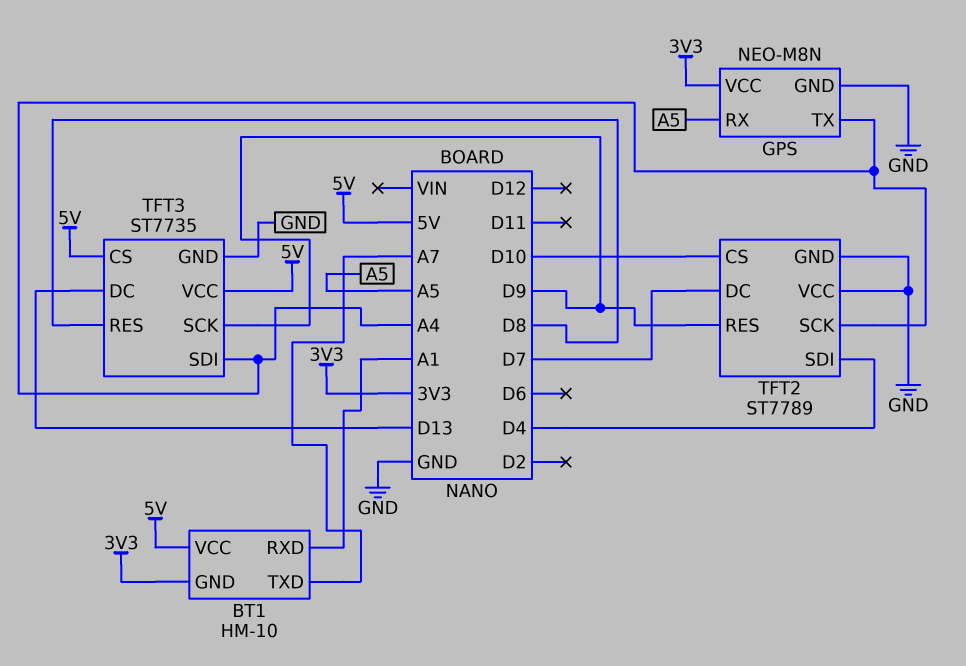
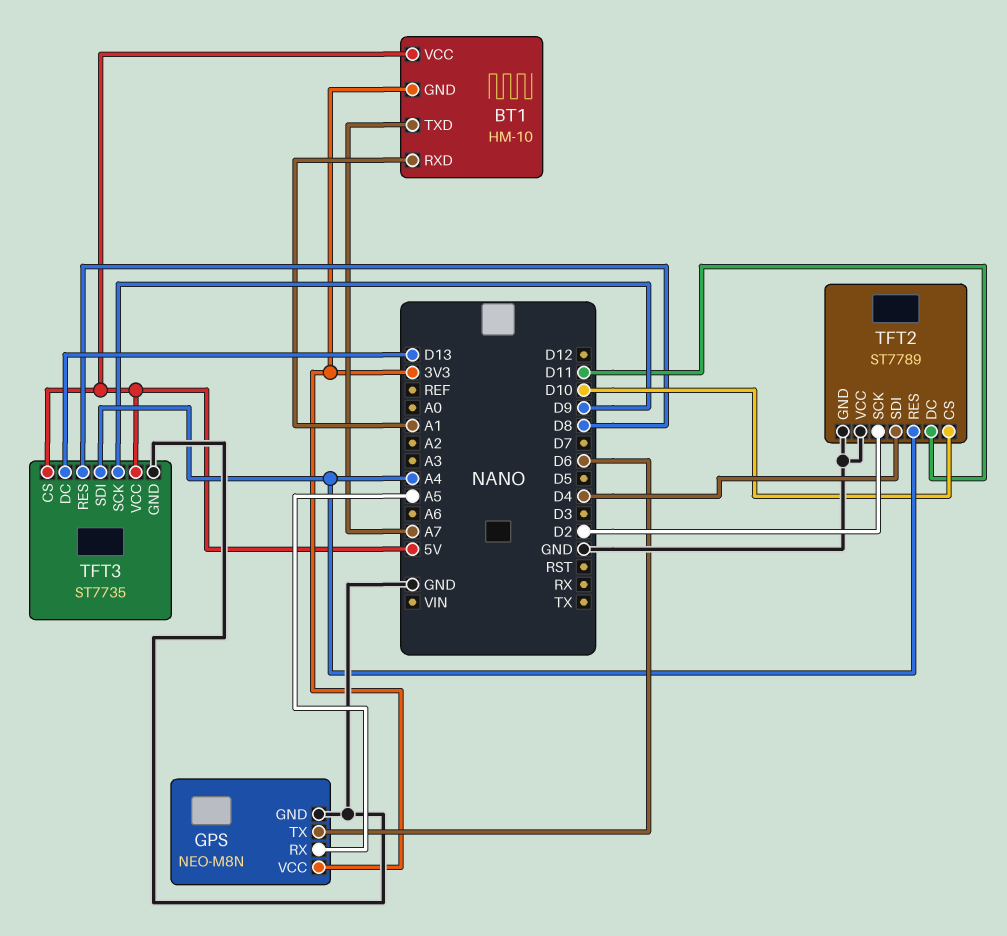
GPS pin TX: A4 -> D6
TFT2 pin DC: D7 -> D11
TFT2 pin RES: D9 -> A4
TFT2 pin SCK: A4 -> D2

